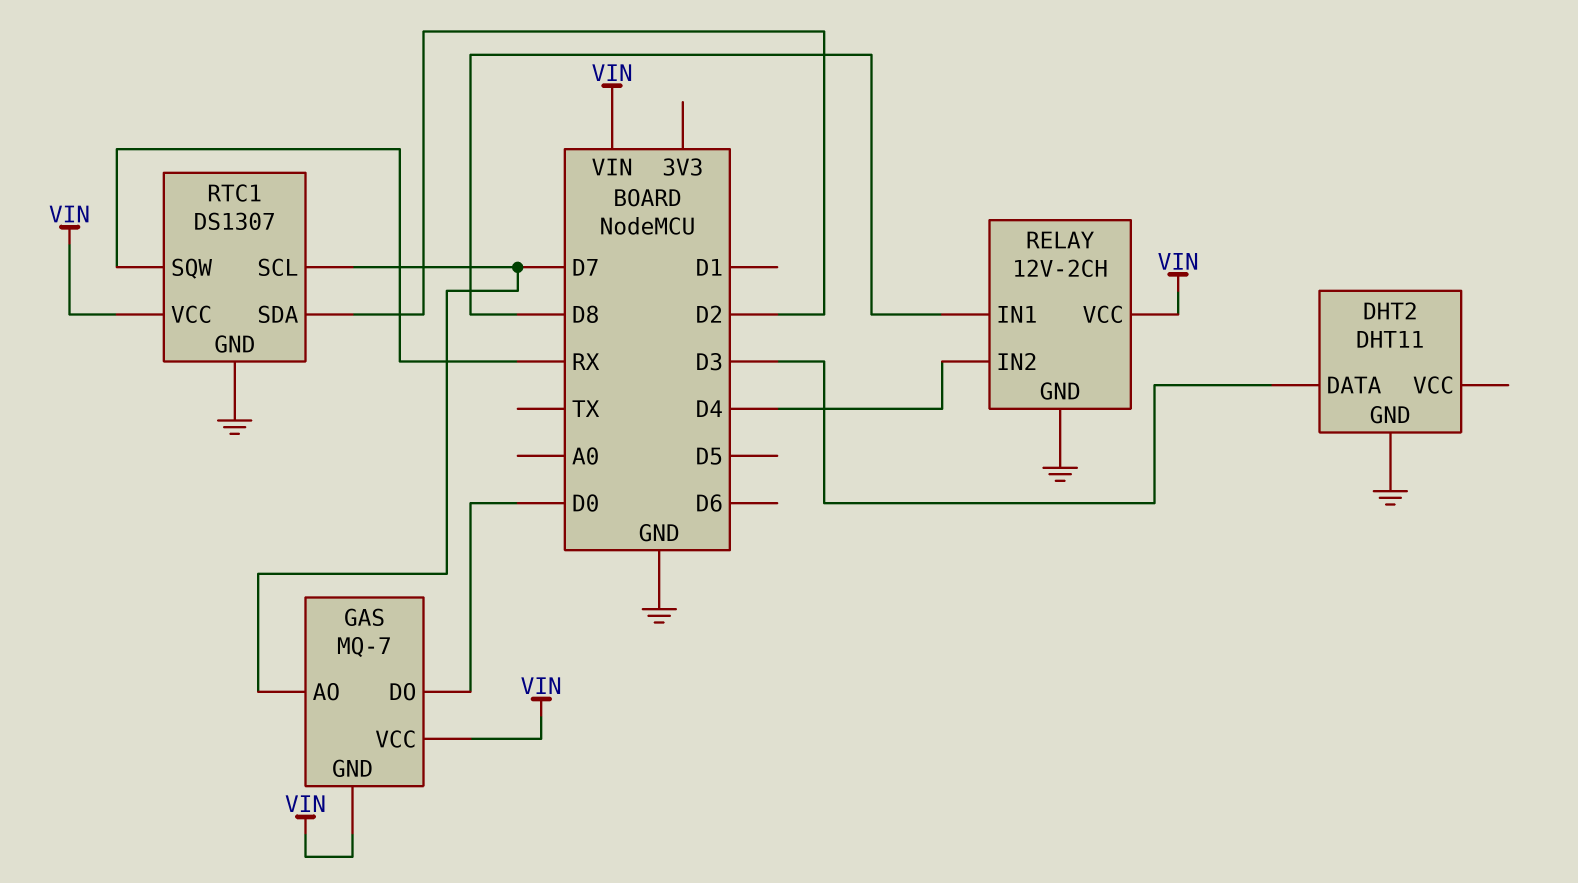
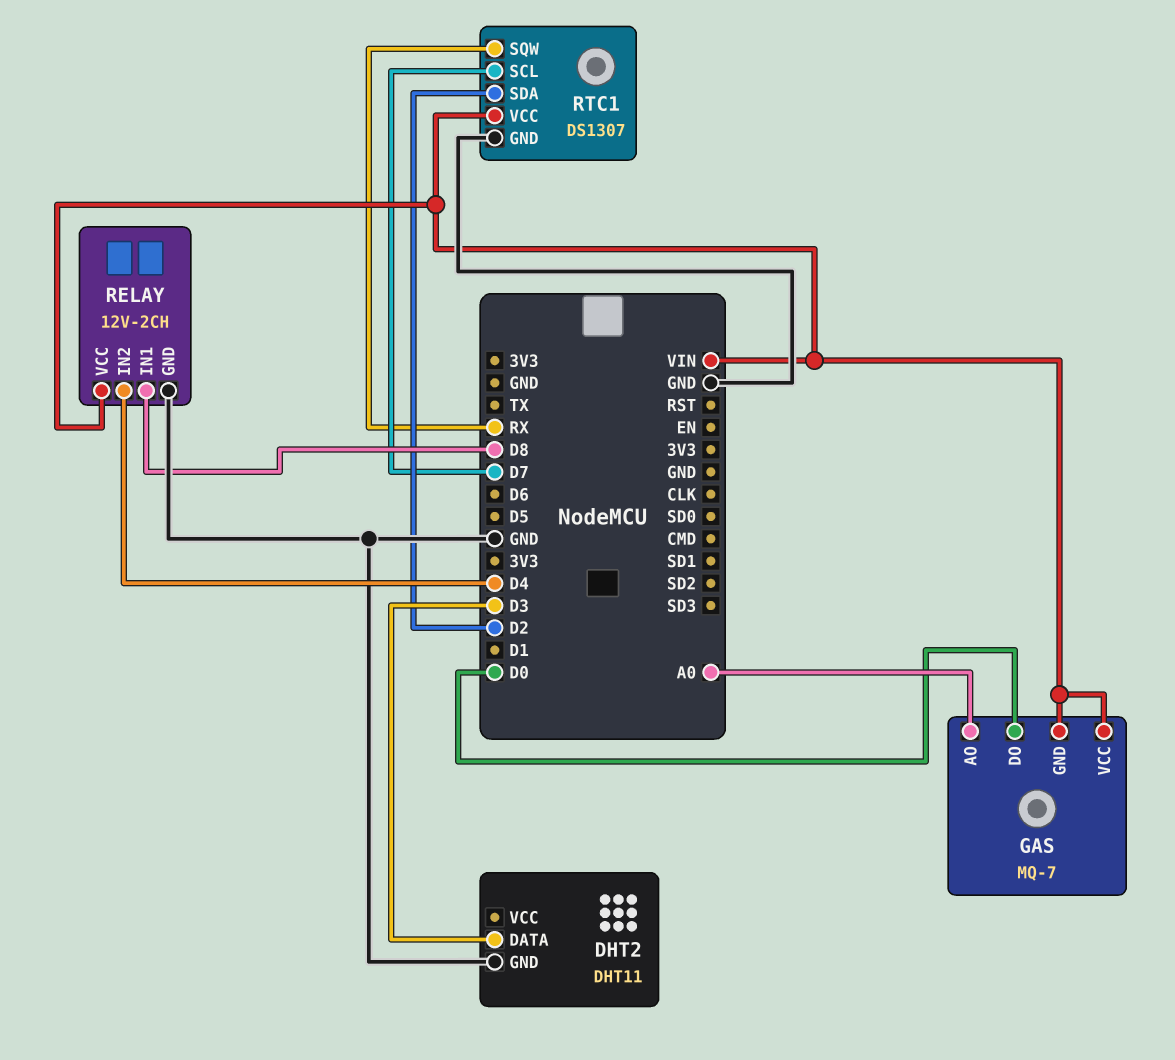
GAS pin AO: D7 -> A0

